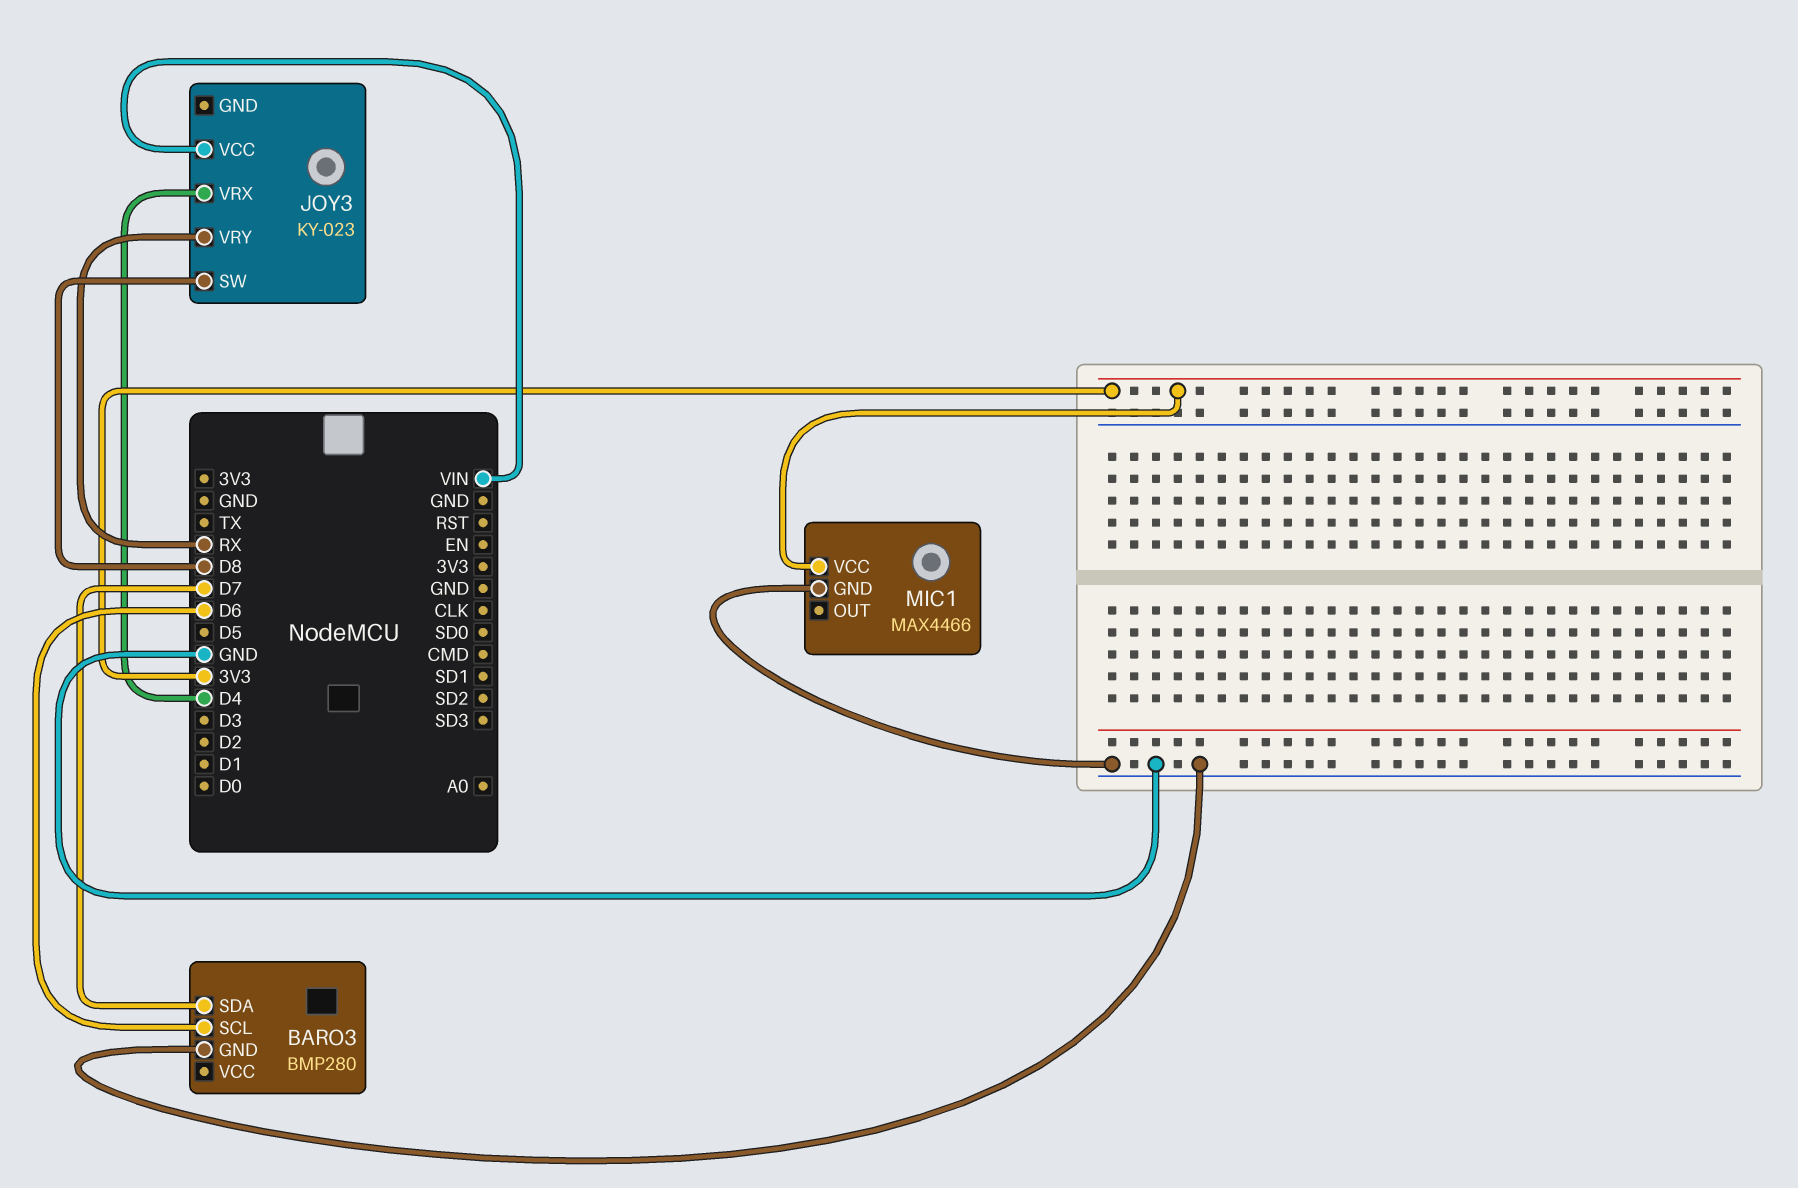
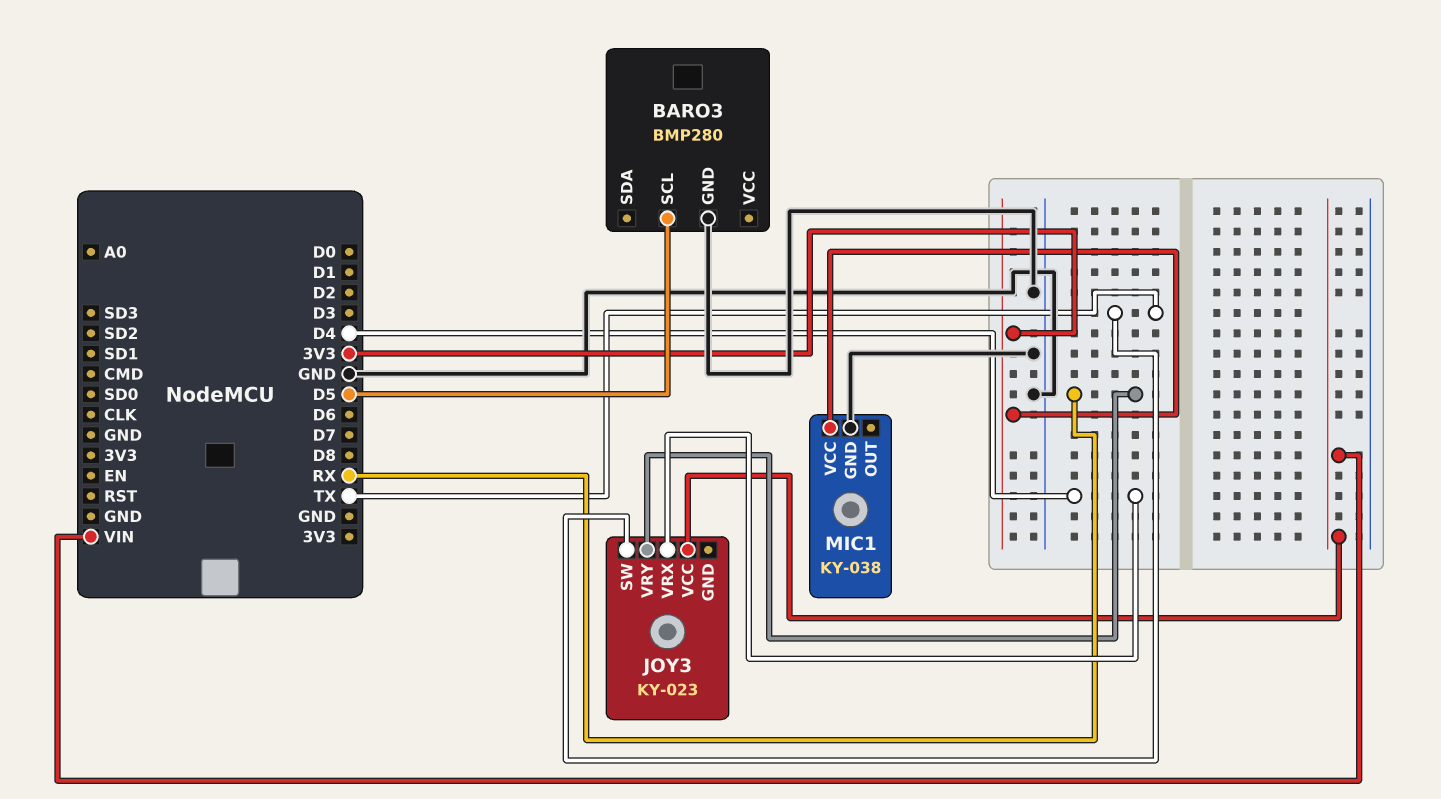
BARO3 pin SCL: D6 -> D5
BARO3 pin SDA: D7 -> none
JOY3 pin SW: D8 -> TX
MIC1: MAX4466 -> KY-038

